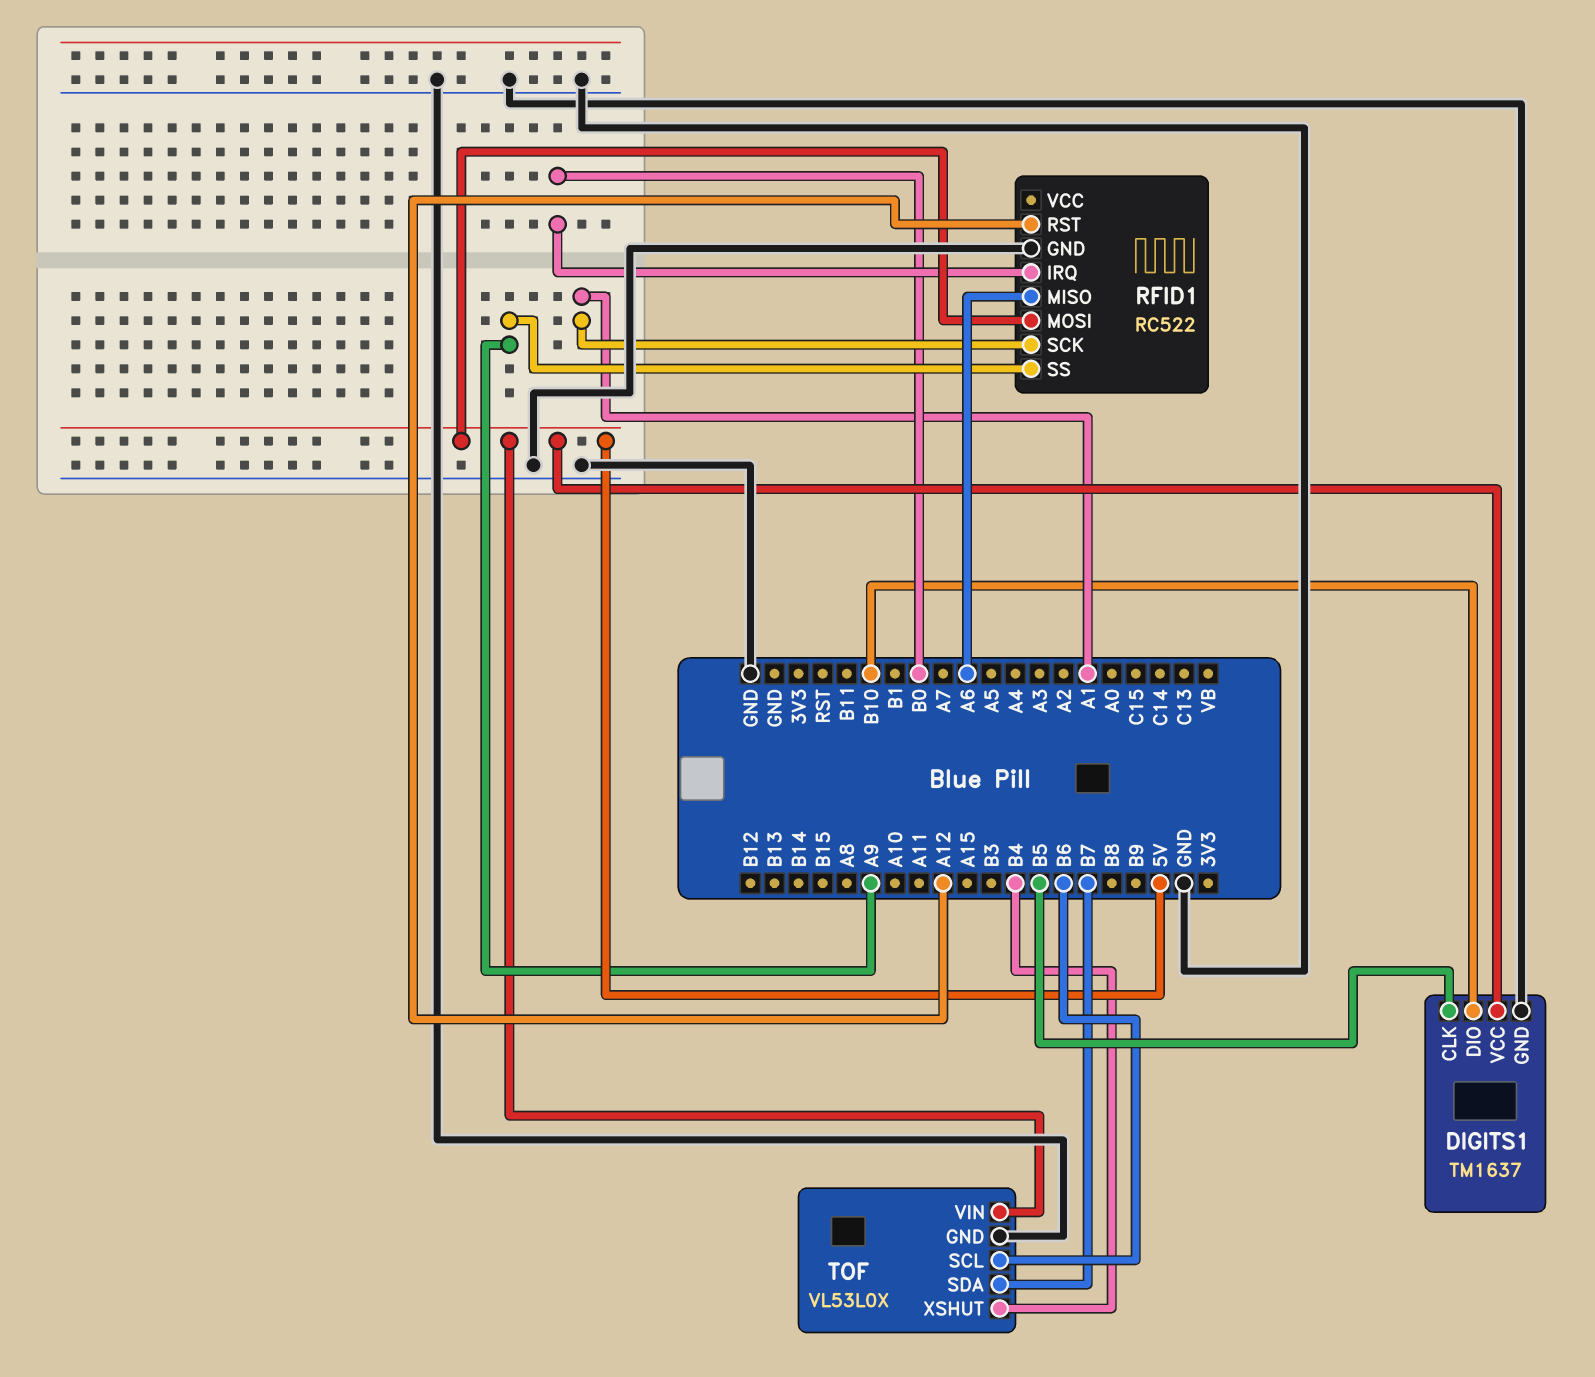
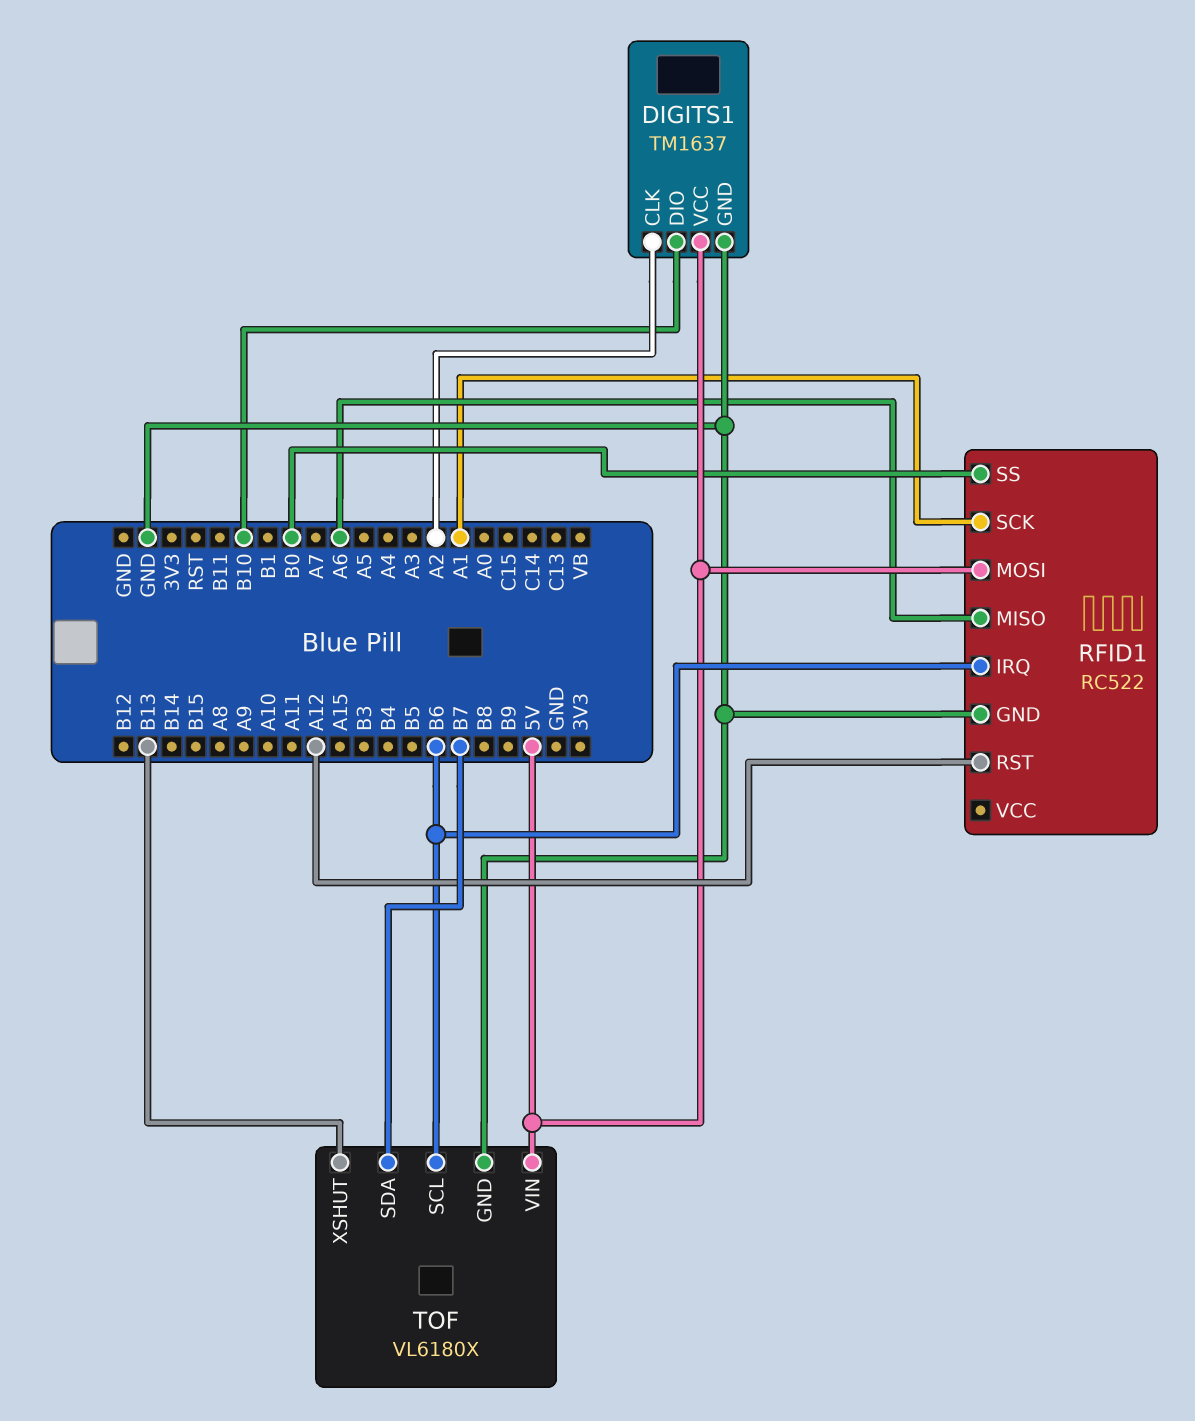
DIGITS1 pin CLK: B5 -> A2
RFID1 pin IRQ: B0 -> B6
RFID1 pin SS: A9 -> B0
TOF: VL53L0X -> VL6180X
TOF pin XSHUT: B4 -> B13

